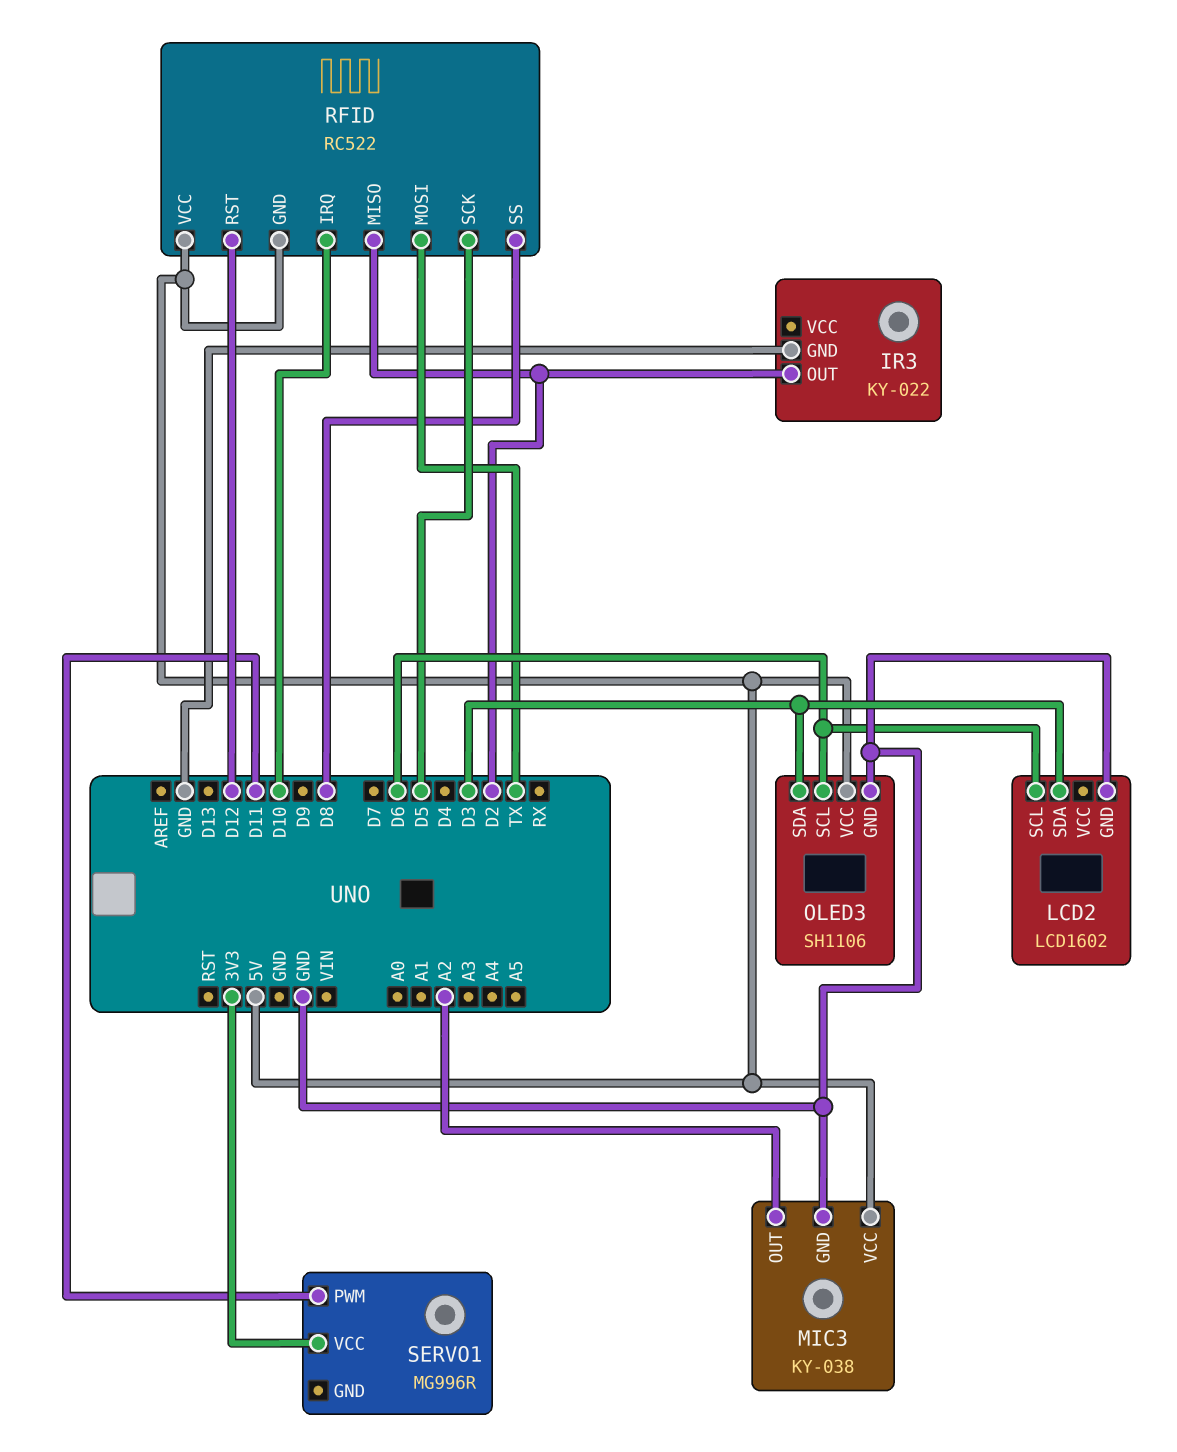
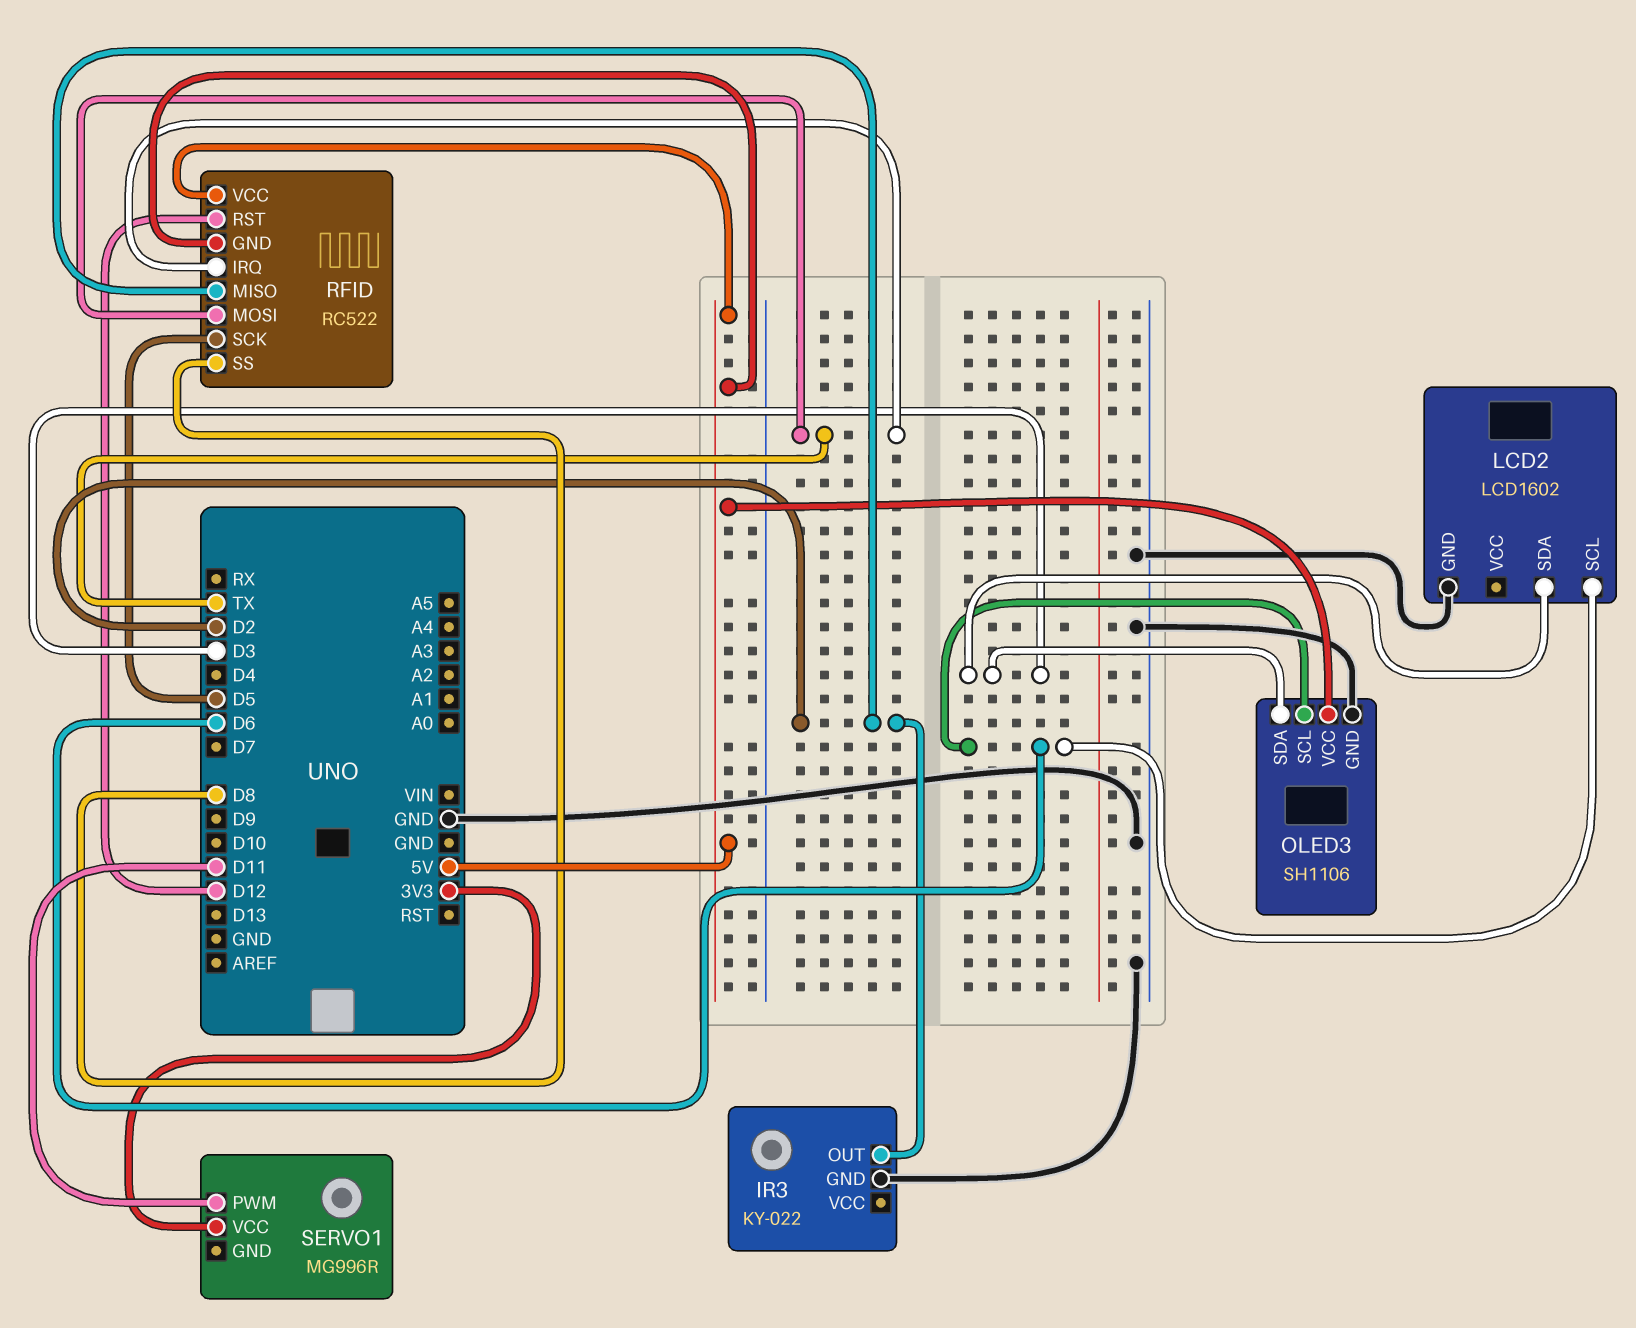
MIC3: KY-038 -> none
MIC3 pin GND: GND -> none
MIC3 pin OUT: A2 -> none
MIC3 pin VCC: 5V -> none
RFID pin IRQ: D10 -> TX

